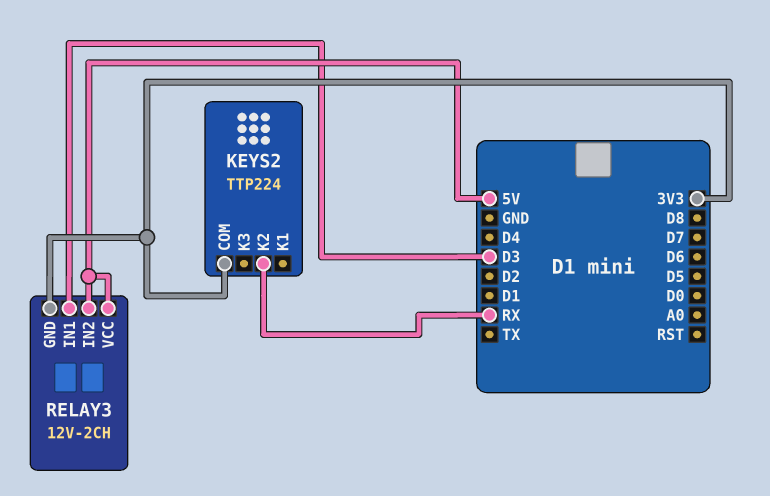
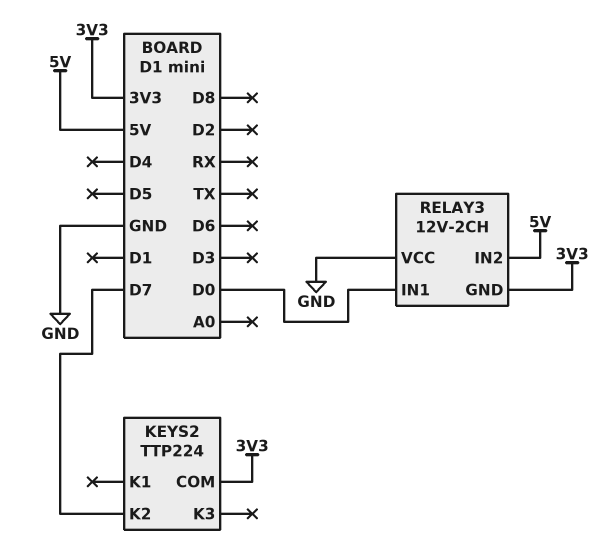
KEYS2 pin K2: RX -> D7
RELAY3 pin IN1: D3 -> D0
RELAY3 pin VCC: 5V -> GND

